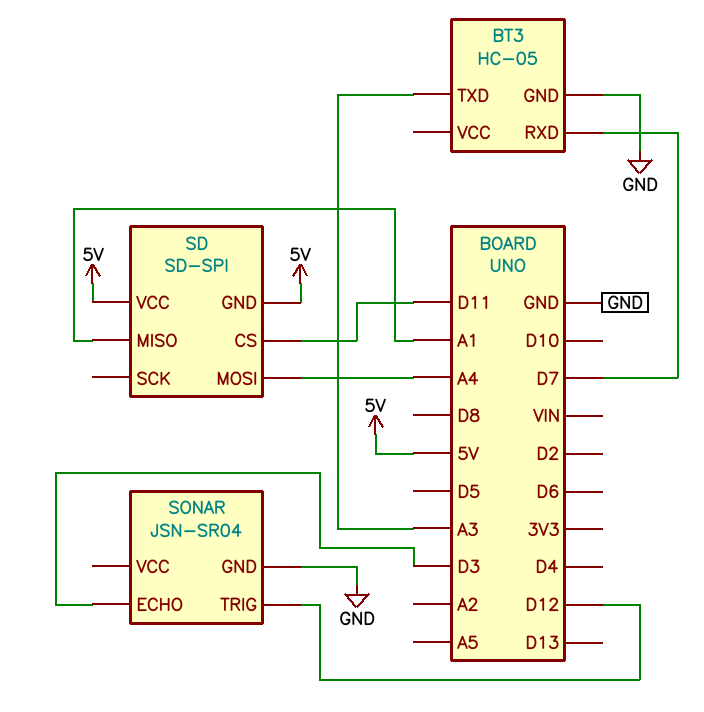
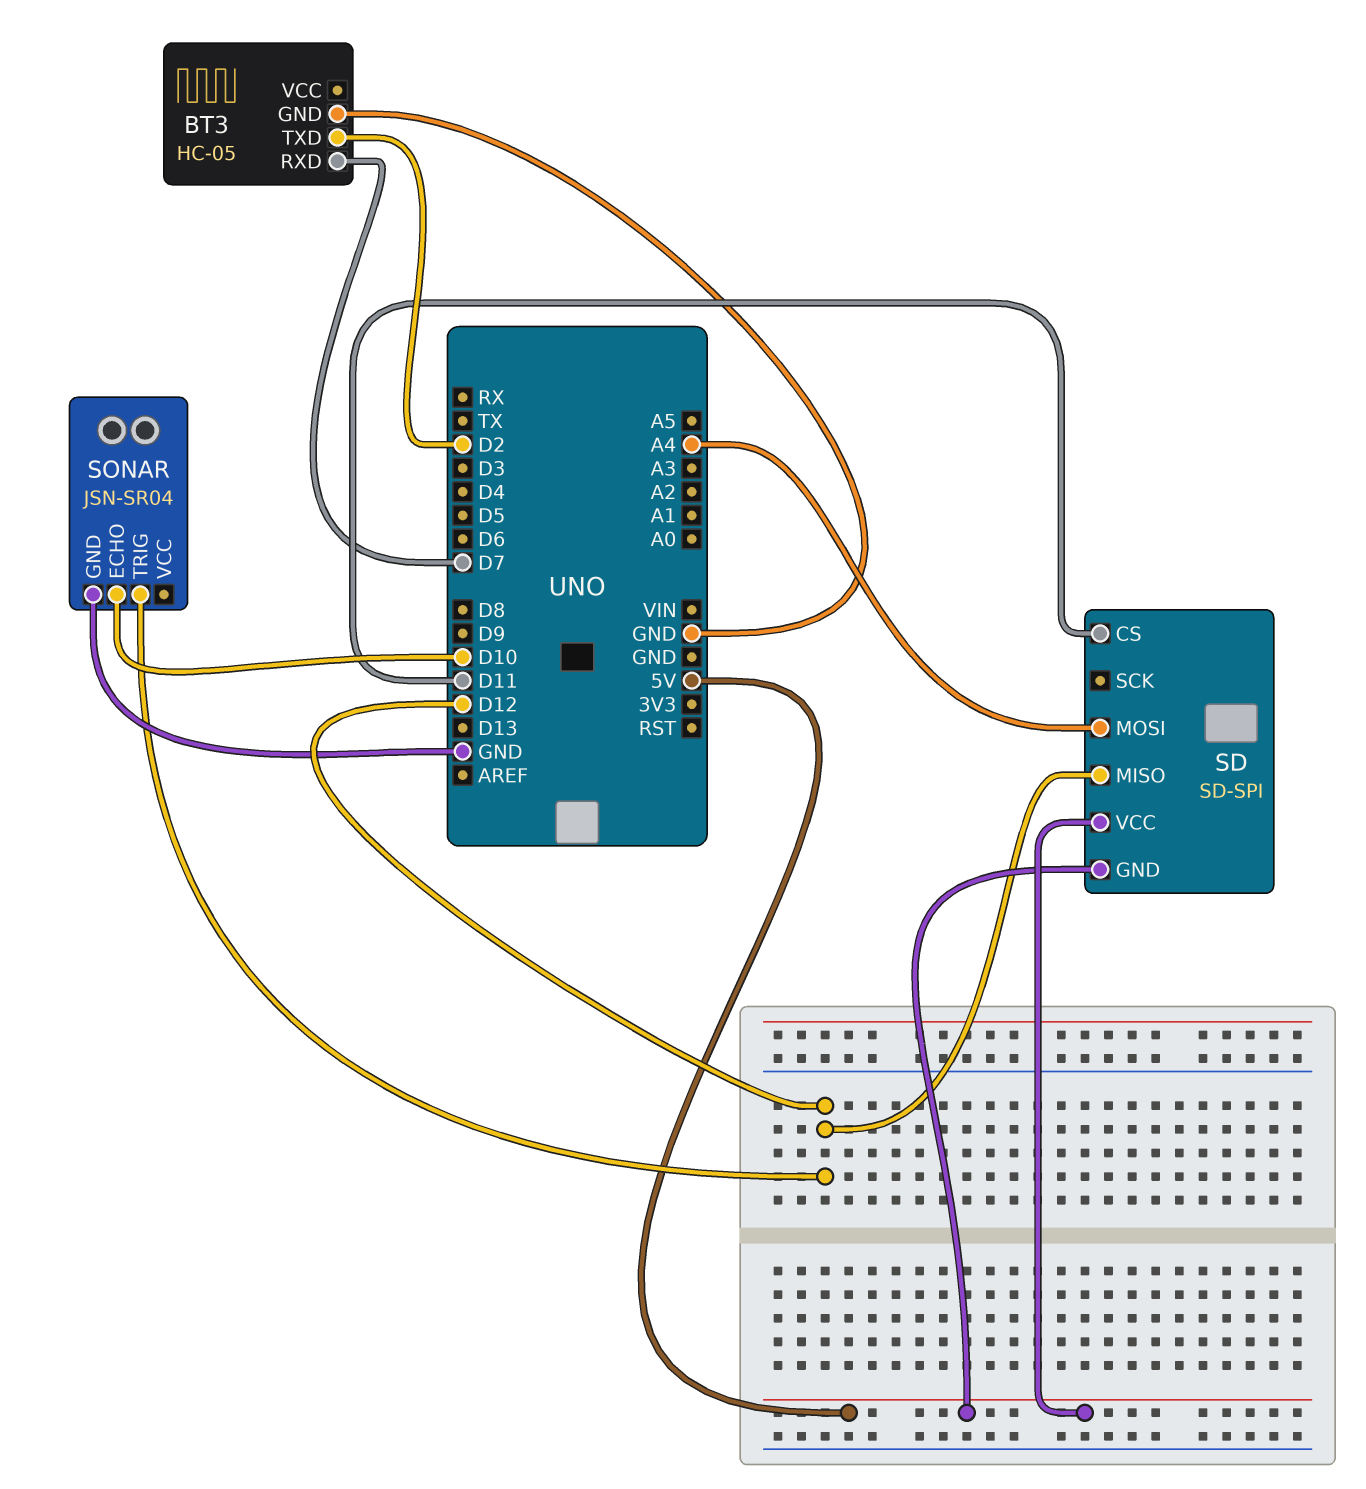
BT3 pin TXD: A3 -> D2
SD pin MISO: A1 -> D12
SONAR pin ECHO: D3 -> D10

